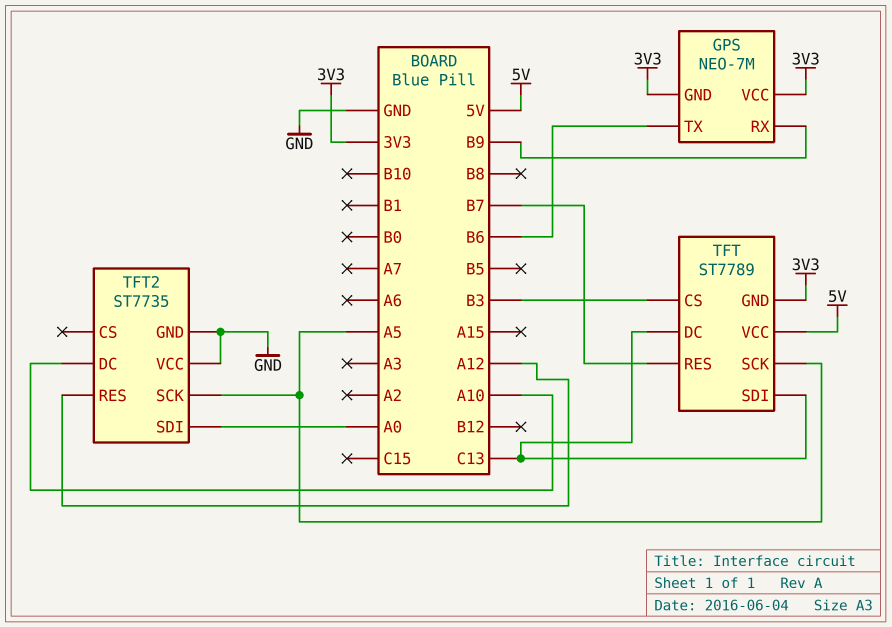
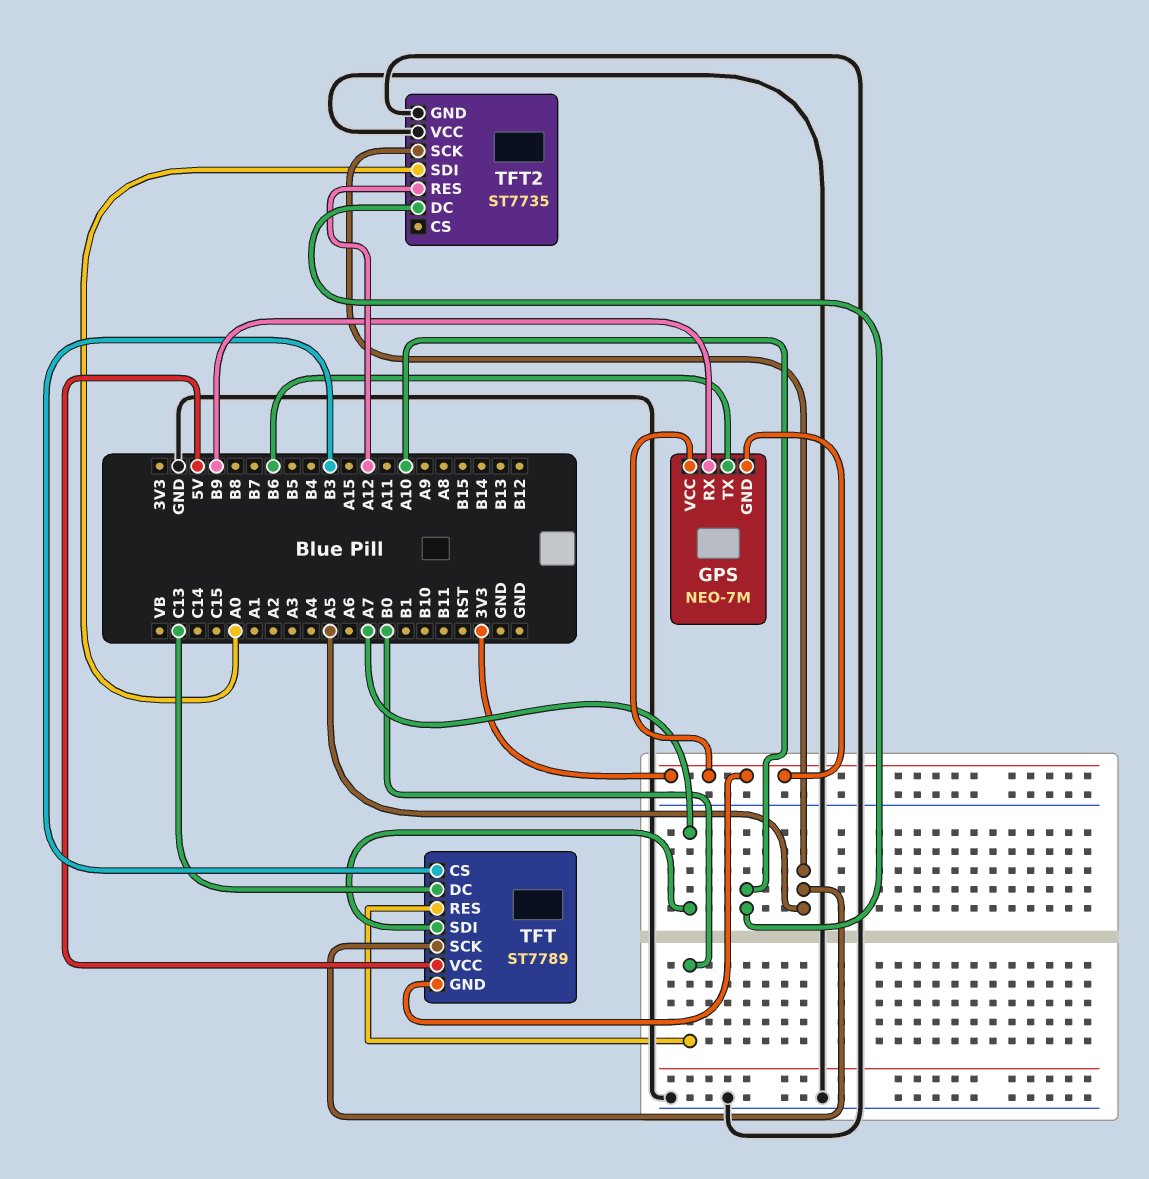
TFT pin RES: B7 -> B0
TFT pin SDI: C13 -> A7

